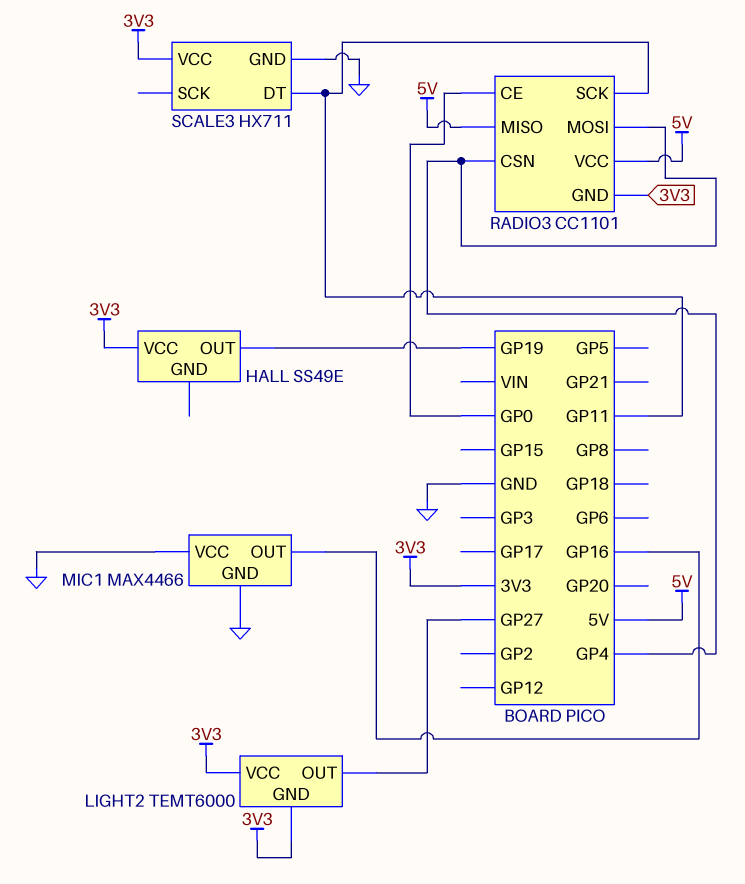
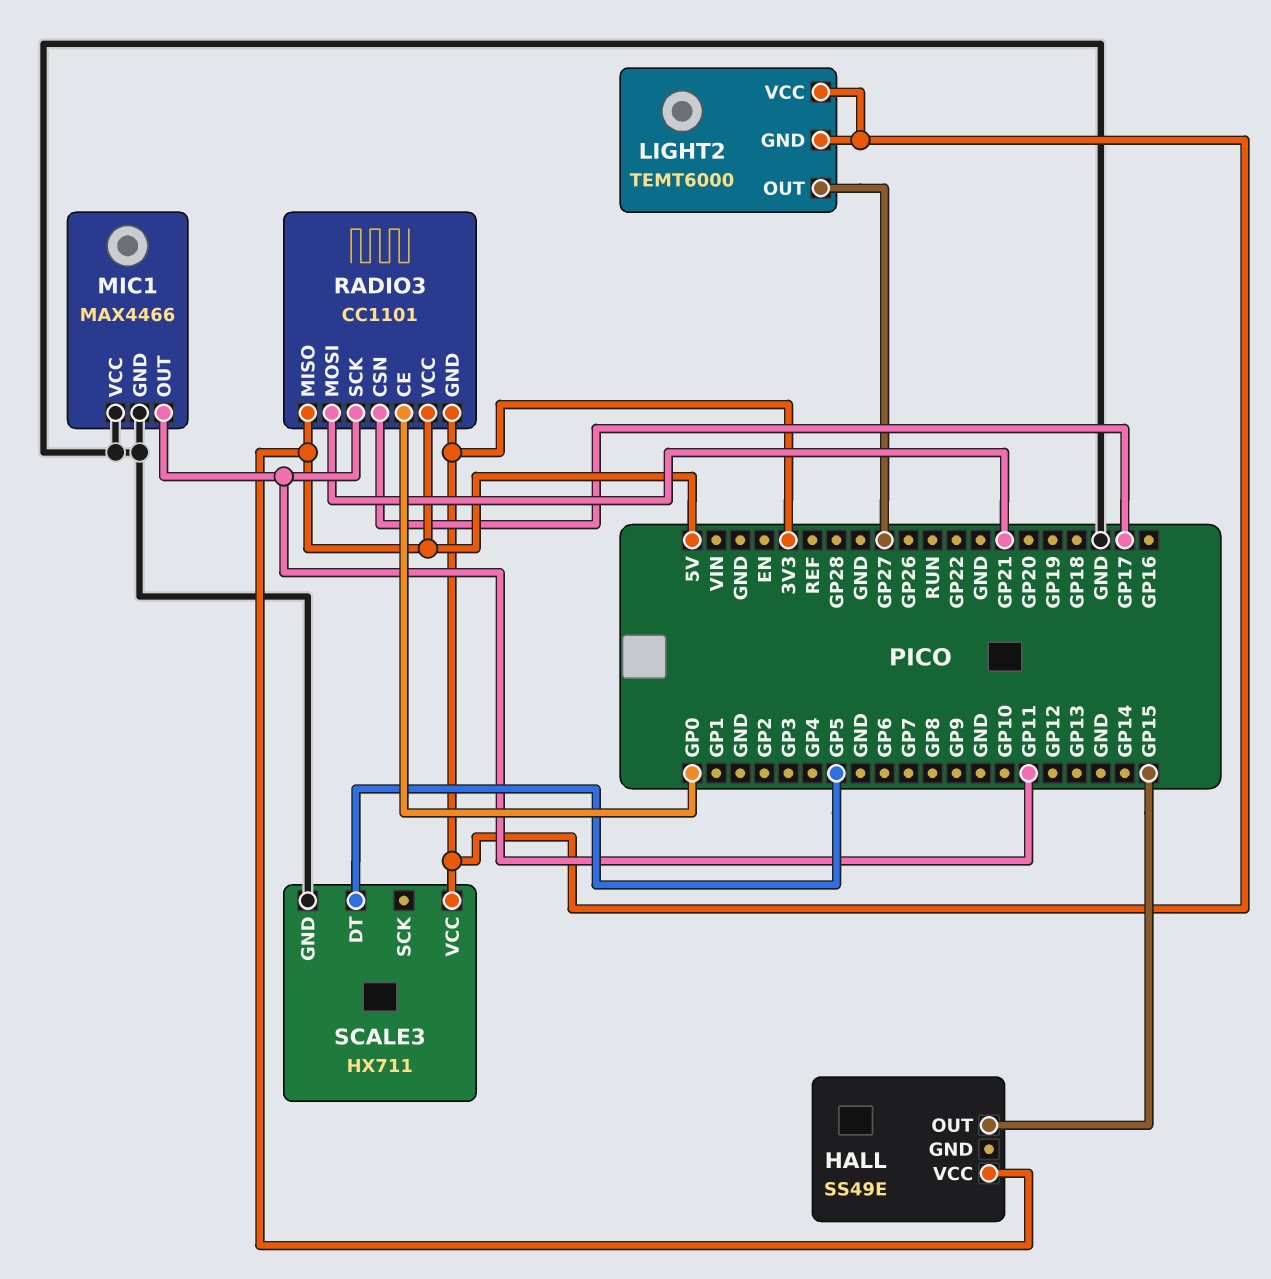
HALL pin OUT: GP19 -> GP15
HALL pin VCC: 3V3 -> 5V
MIC1 pin OUT: GP16 -> GP11
RADIO3 pin CSN: GP4 -> GP17
RADIO3 pin MOSI: GP4 -> GP21
SCALE3 pin DT: GP11 -> GP5

